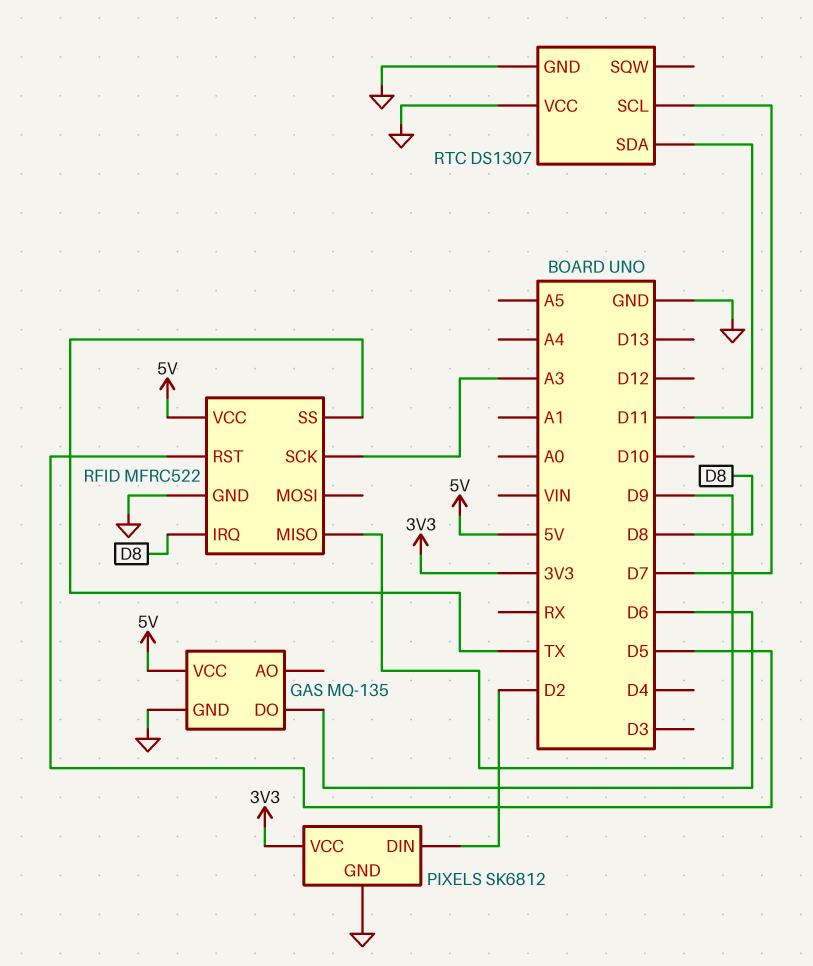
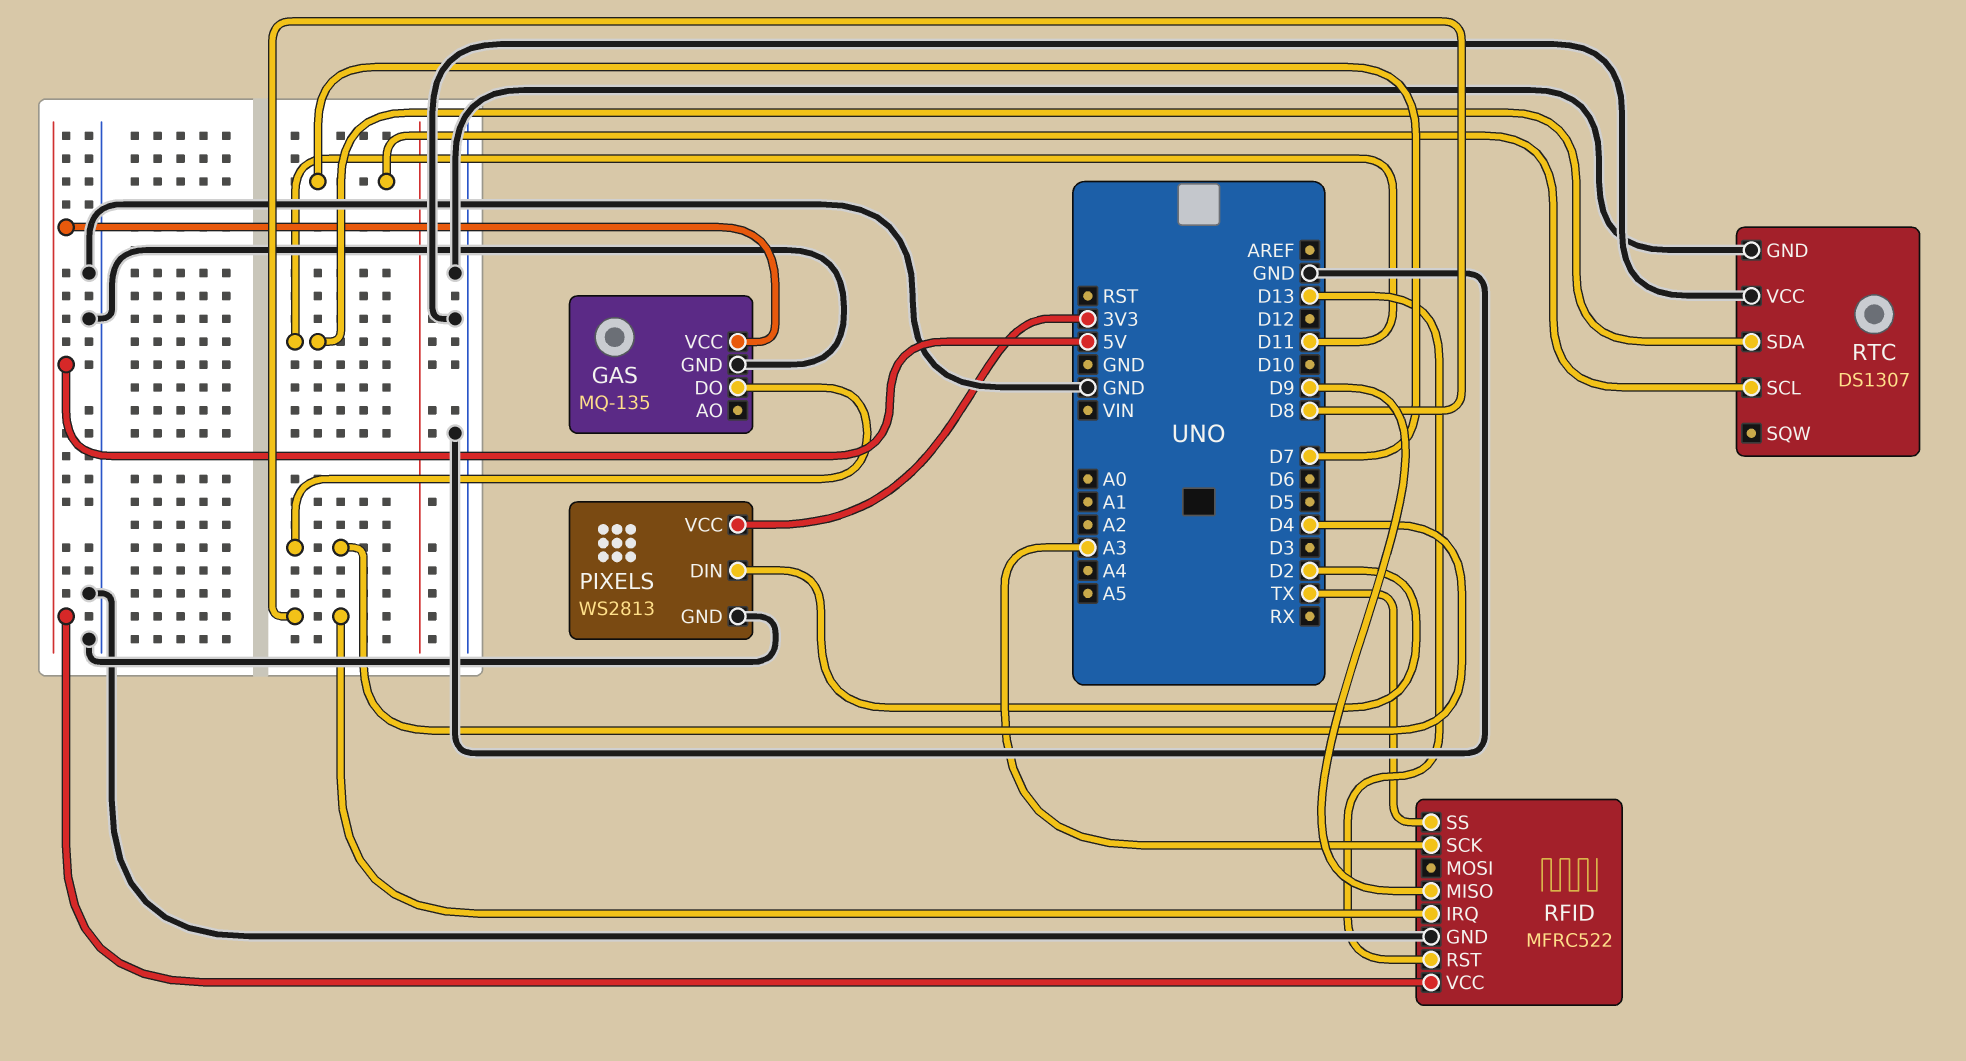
GAS pin DO: D6 -> D4
PIXELS: SK6812 -> WS2813
RFID pin RST: D5 -> D13

